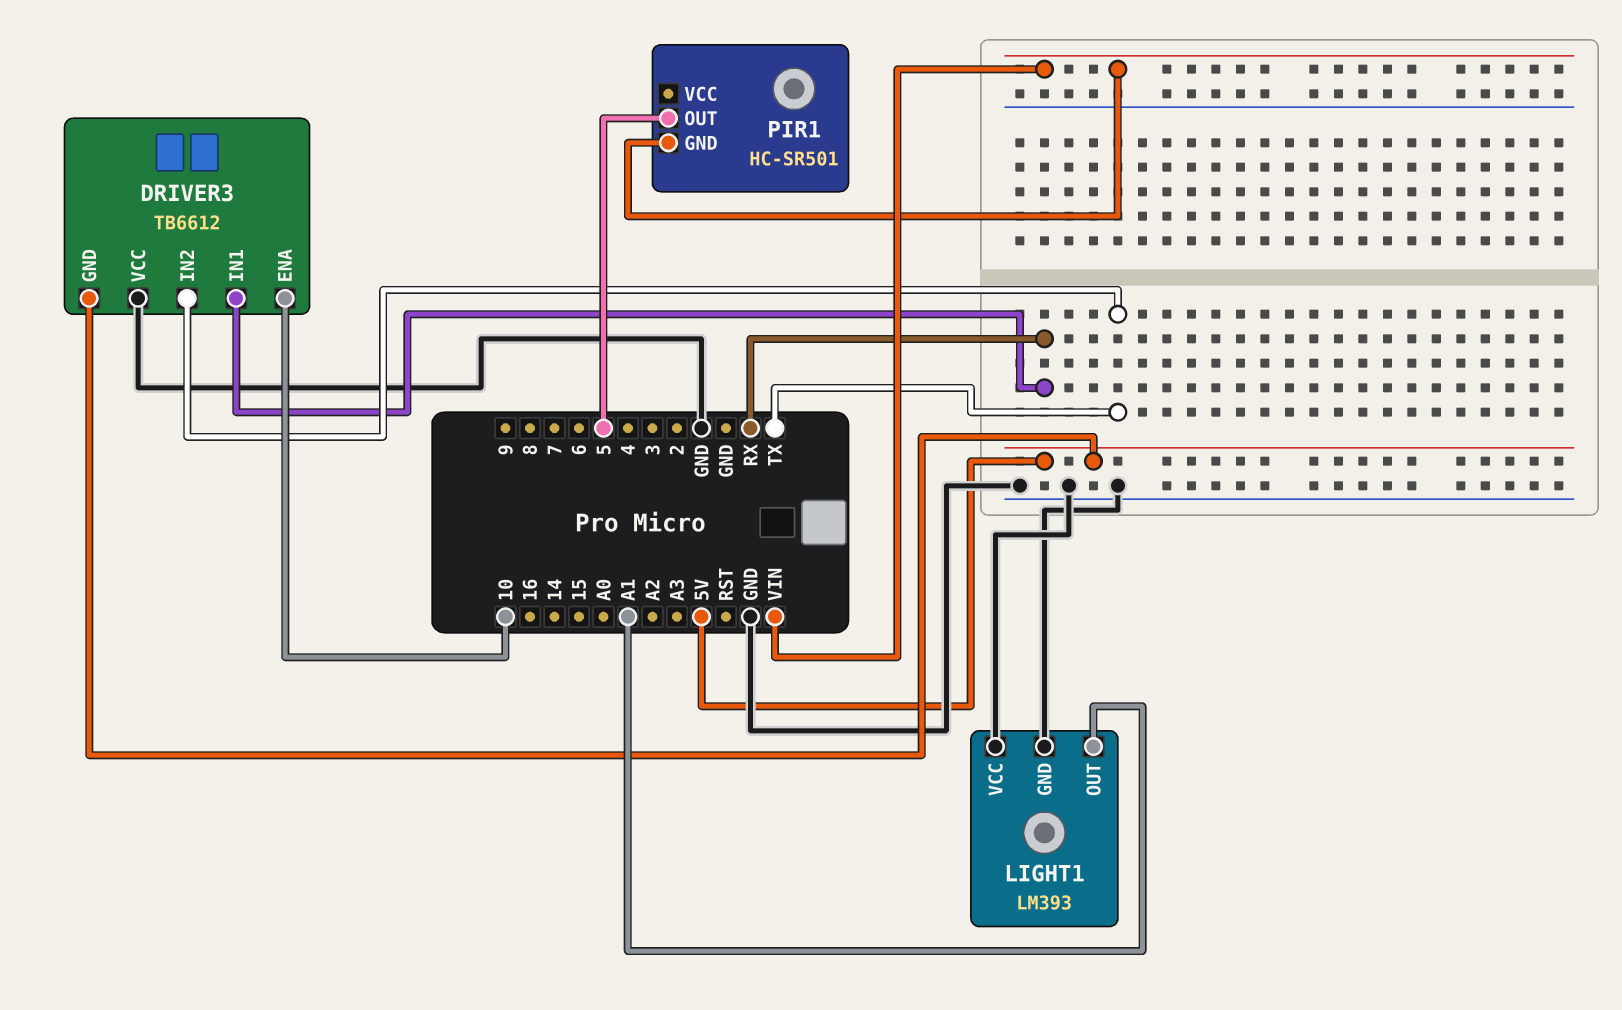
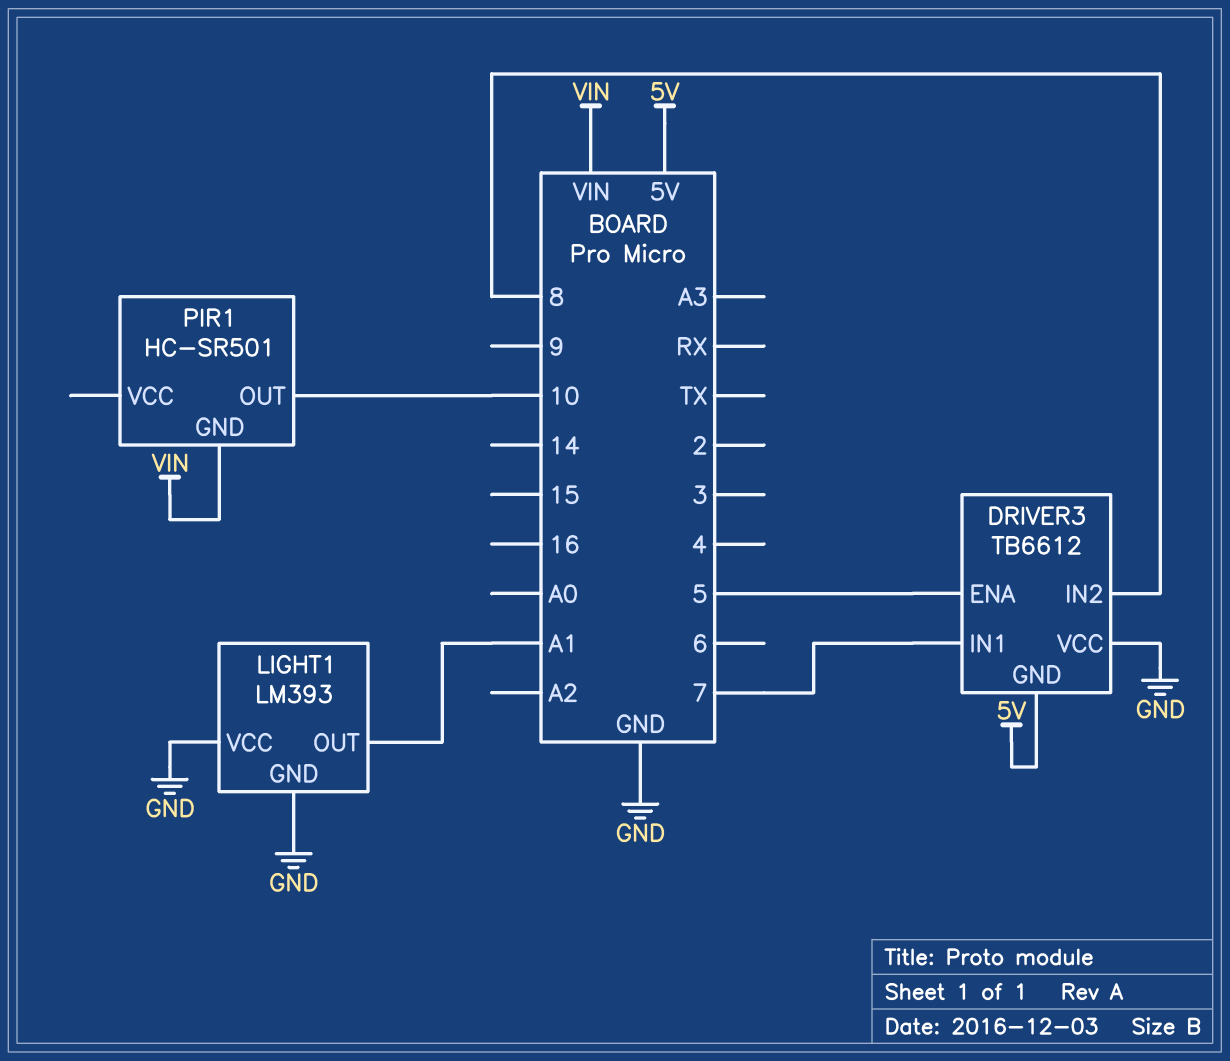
DRIVER3 pin ENA: 10 -> 5
DRIVER3 pin IN1: RX -> 7
DRIVER3 pin IN2: TX -> 8
PIR1 pin OUT: 5 -> 10

